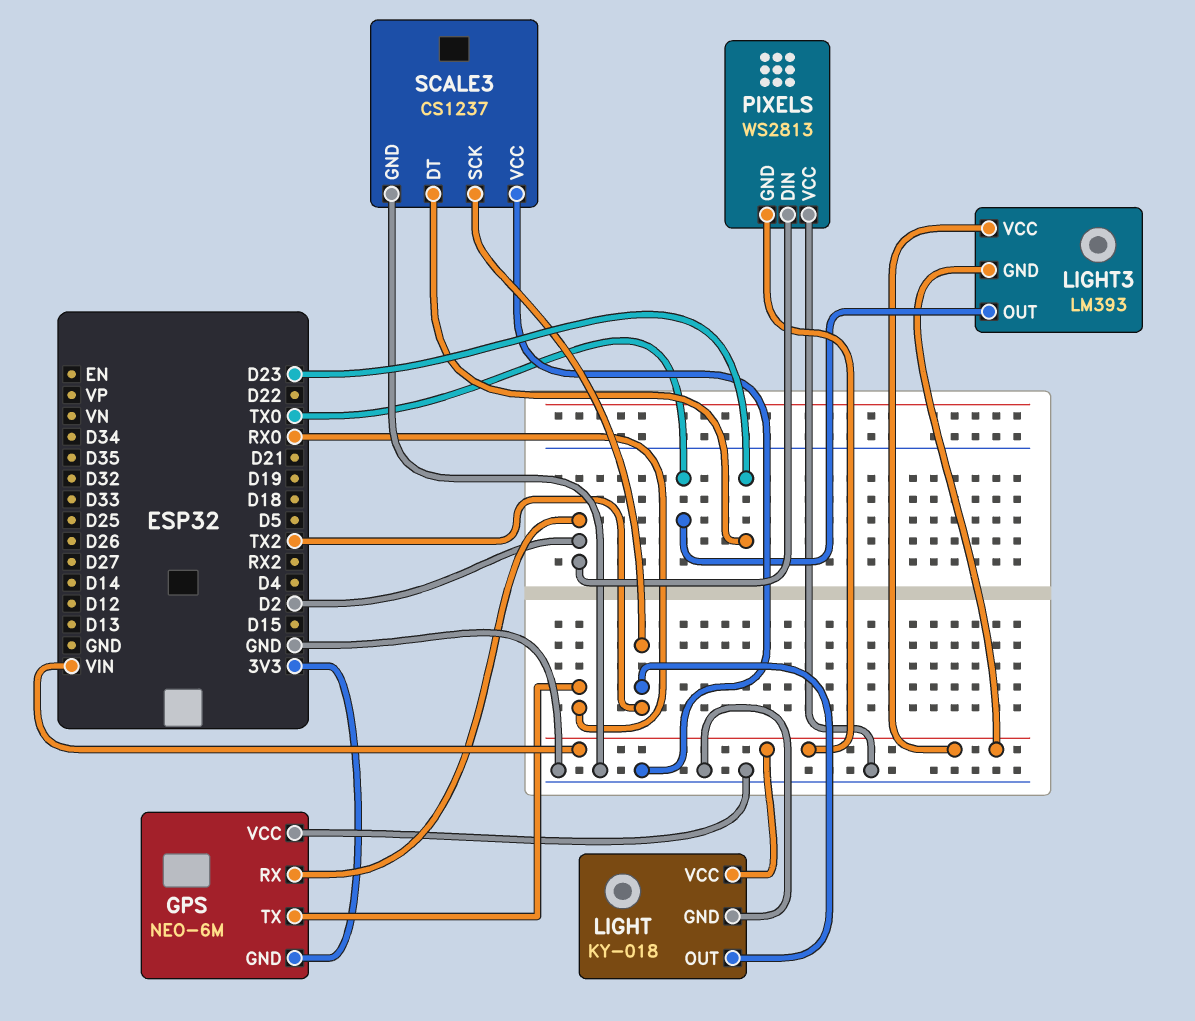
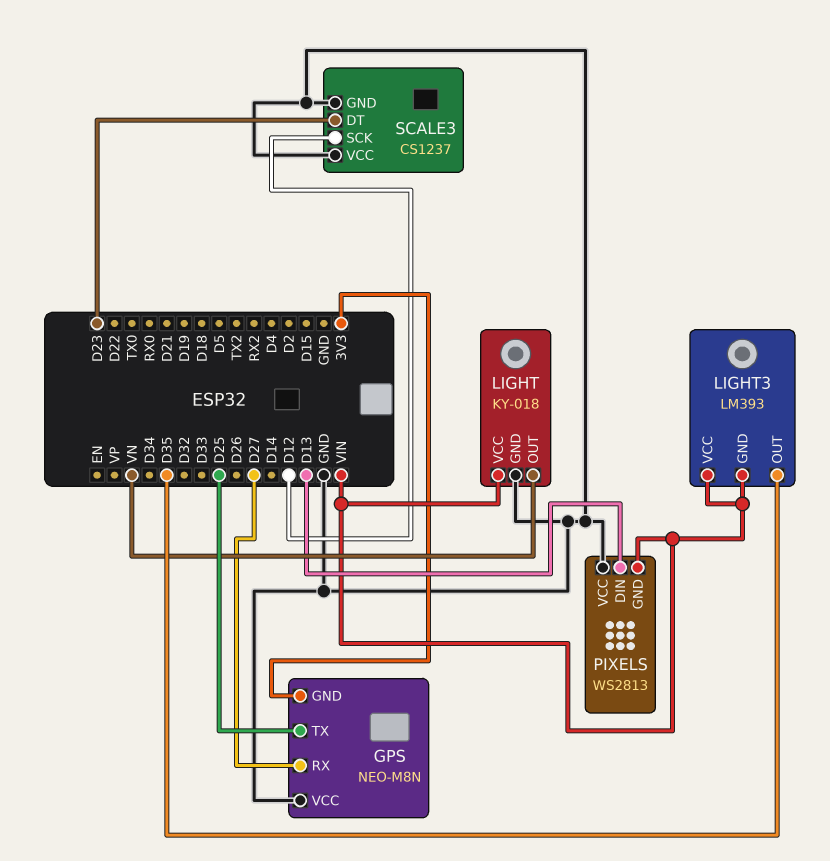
GPS: NEO-6M -> NEO-M8N
GPS pin RX: D2 -> D27
GPS pin TX: RX0 -> D25
LIGHT pin OUT: TX2 -> VN
LIGHT3 pin OUT: TX0 -> D35
PIXELS pin DIN: D2 -> D13
SCALE3 pin SCK: TX2 -> D12

